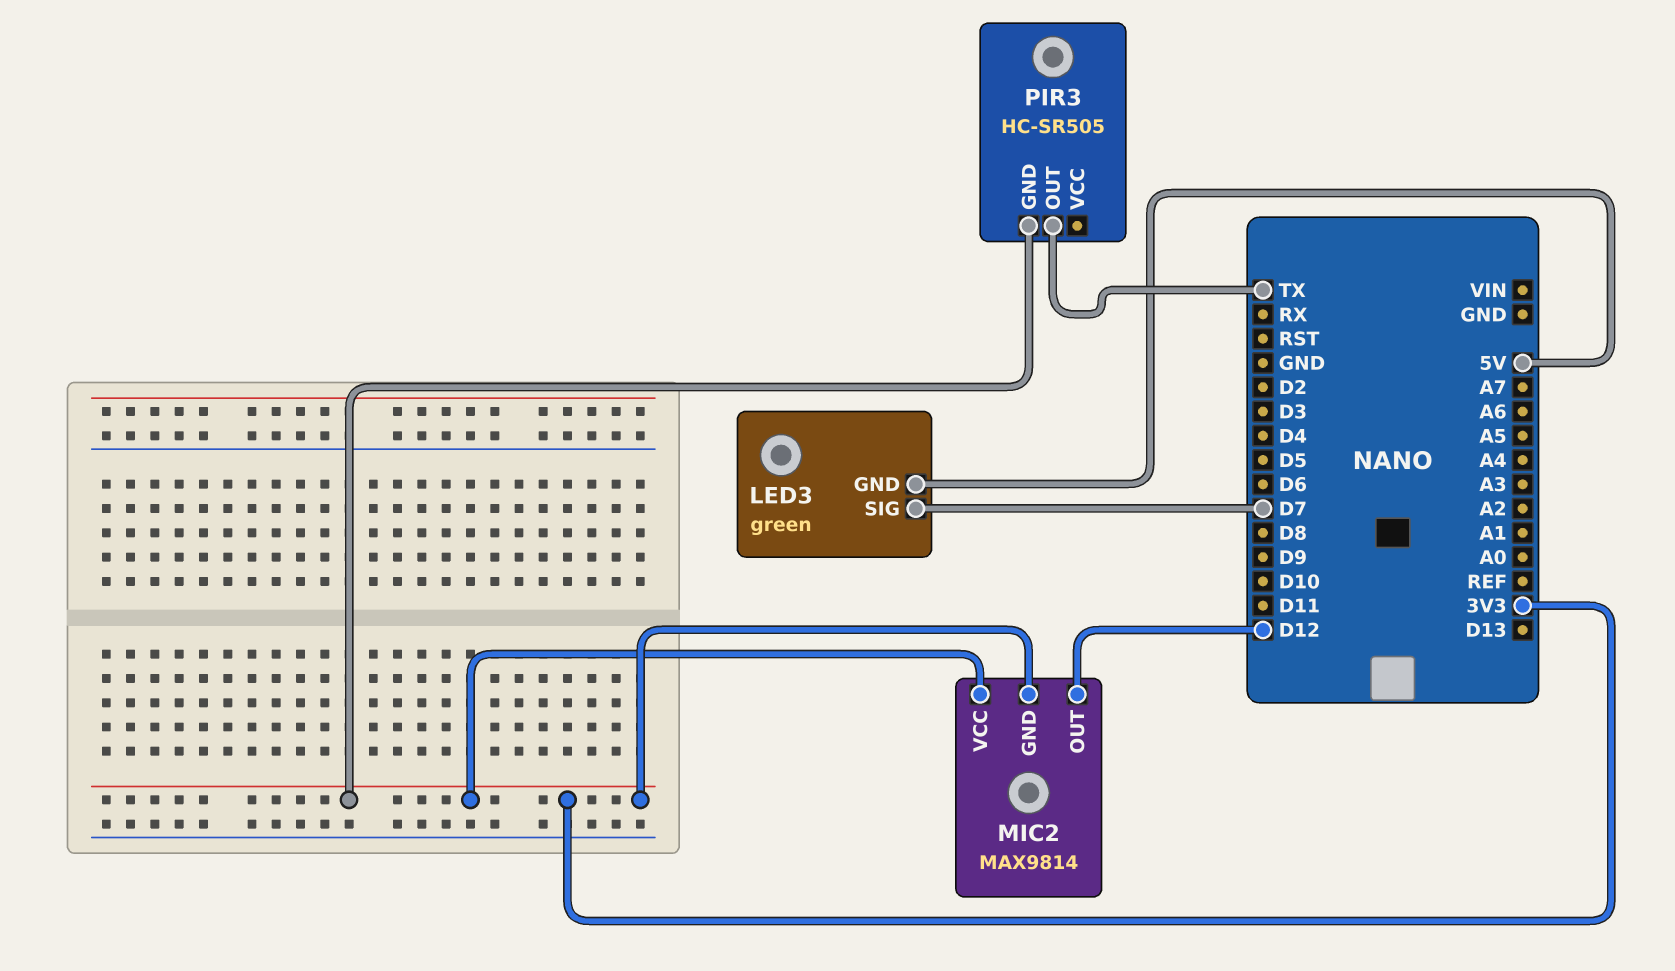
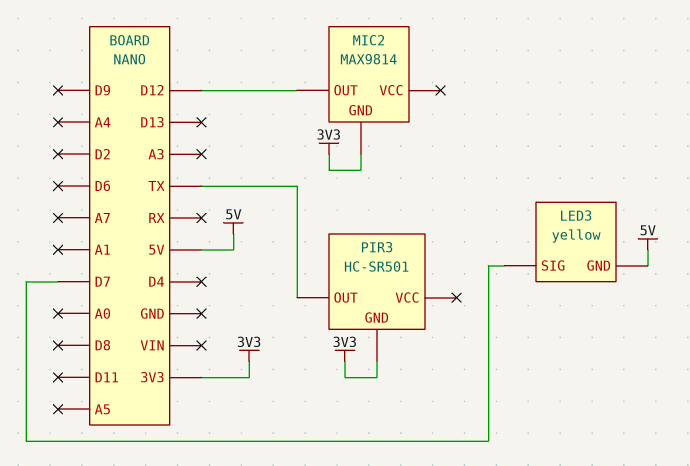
LED3: green -> yellow
MIC2 pin VCC: 3V3 -> none
PIR3: HC-SR505 -> HC-SR501

